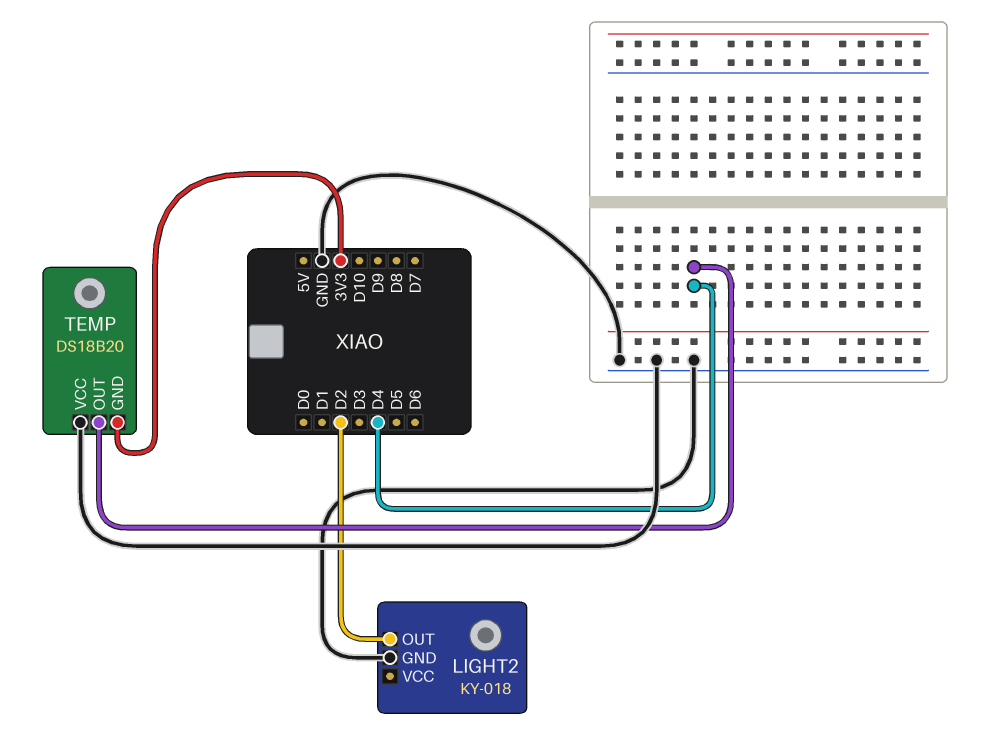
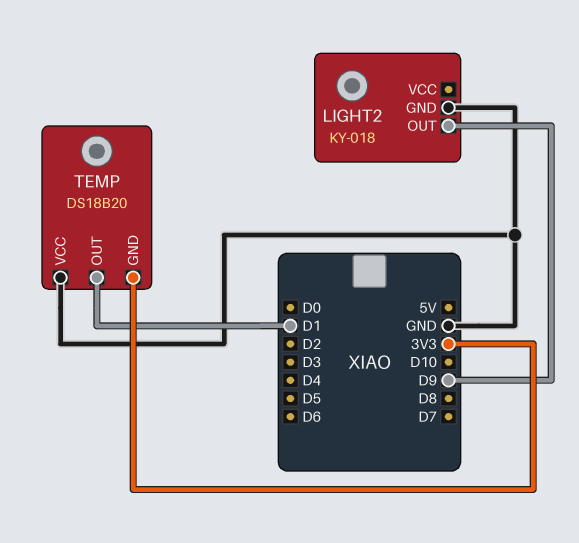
LIGHT2 pin OUT: D2 -> D9
TEMP pin OUT: D4 -> D1

